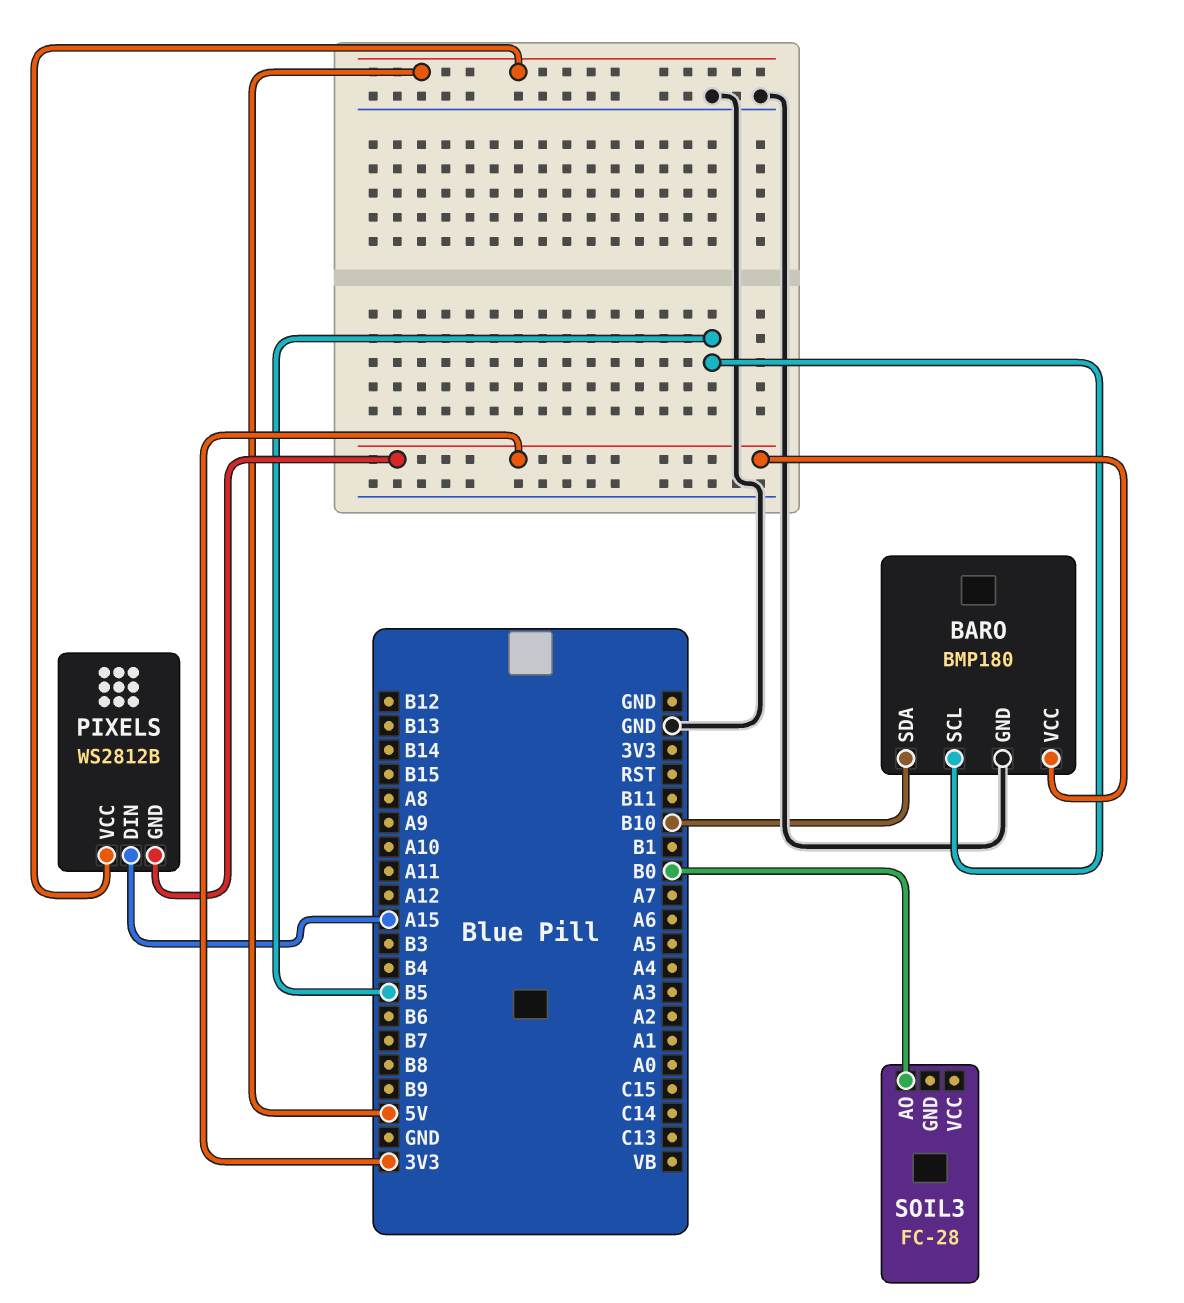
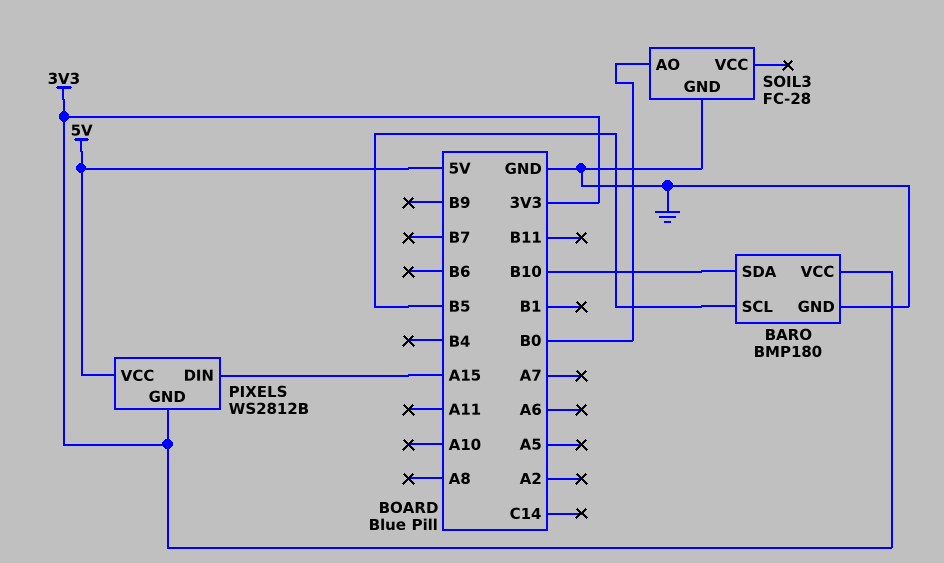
SOIL3 pin GND: none -> GND

